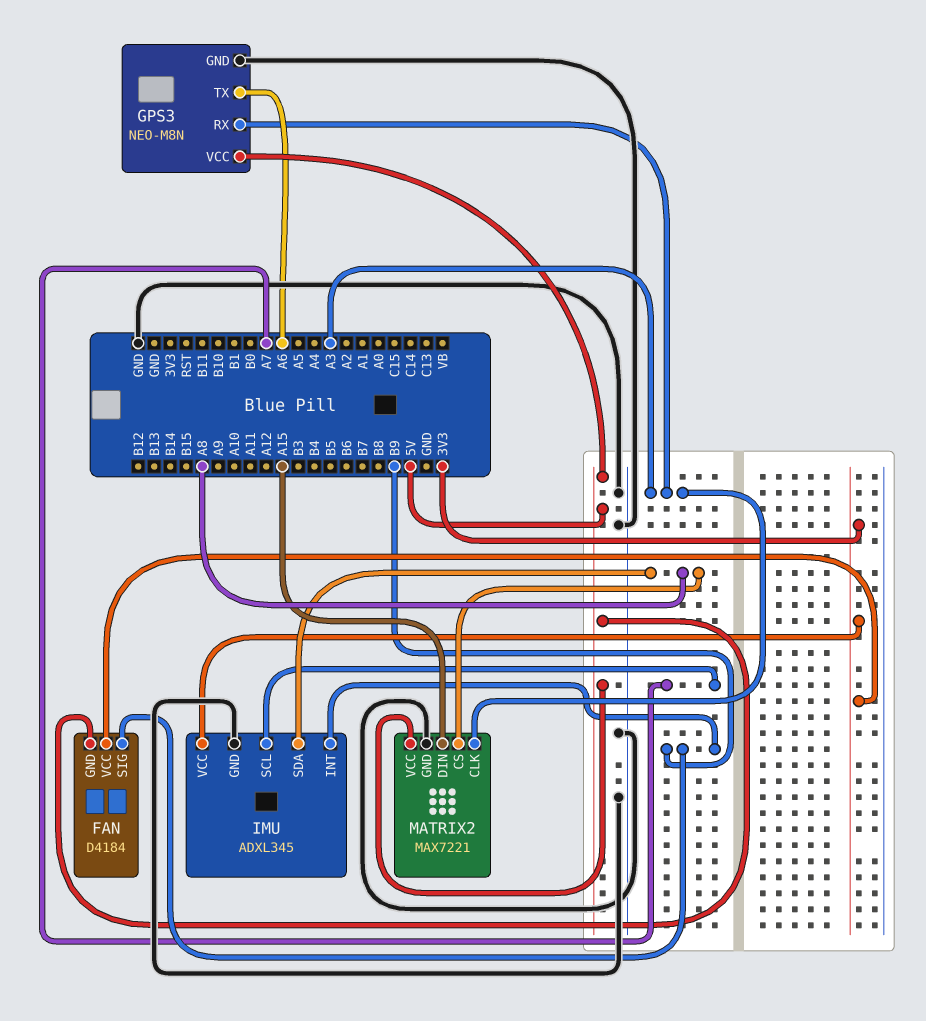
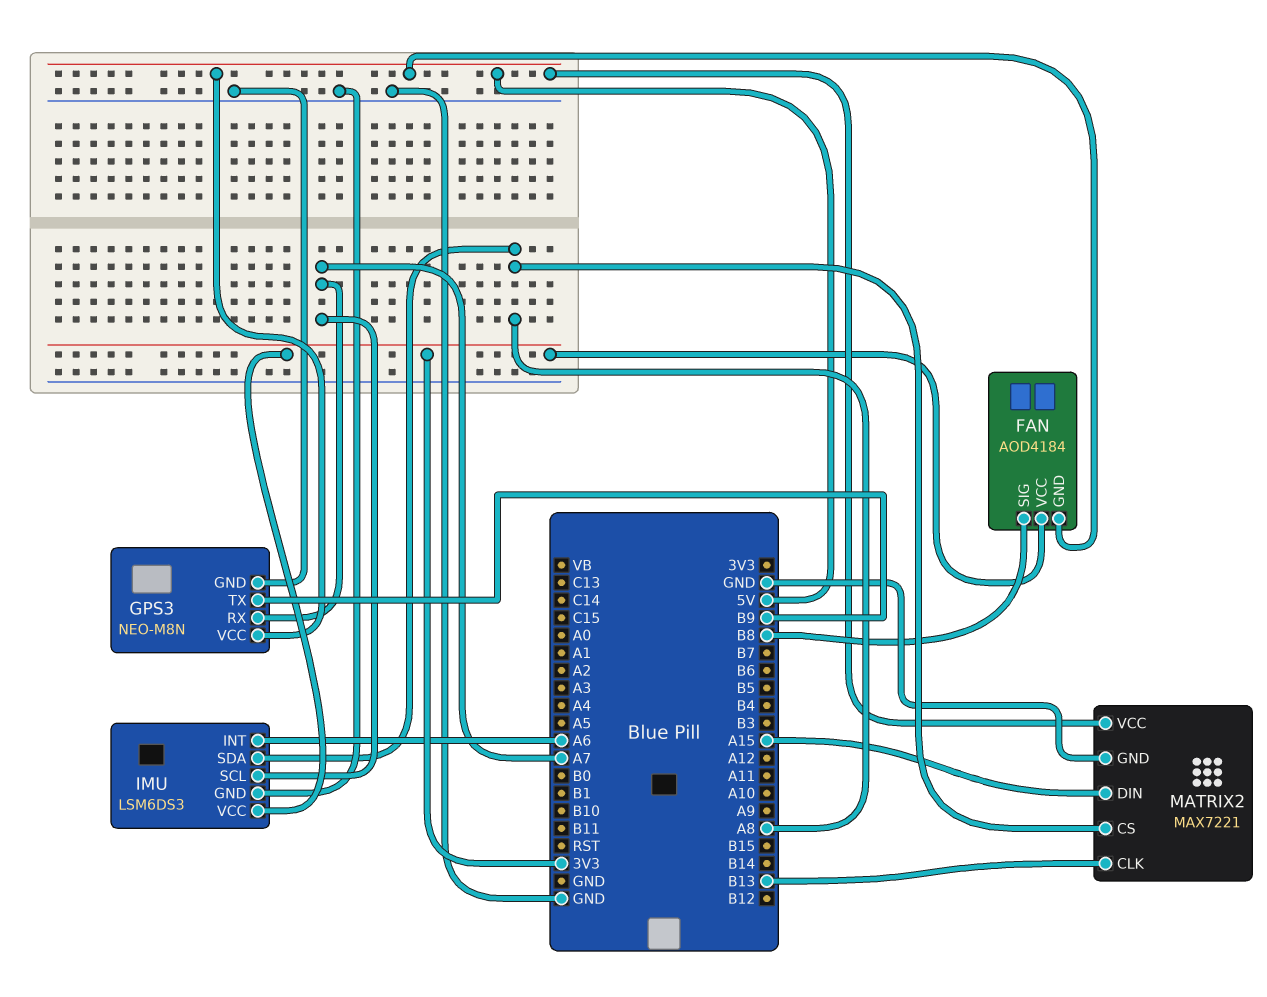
FAN: D4184 -> AOD4184
FAN pin SIG: B9 -> B8
GPS3 pin RX: A3 -> A7
GPS3 pin TX: A6 -> B9
IMU: ADXL345 -> LSM6DS3
IMU pin INT: B9 -> A6
MATRIX2 pin CLK: A3 -> B13

